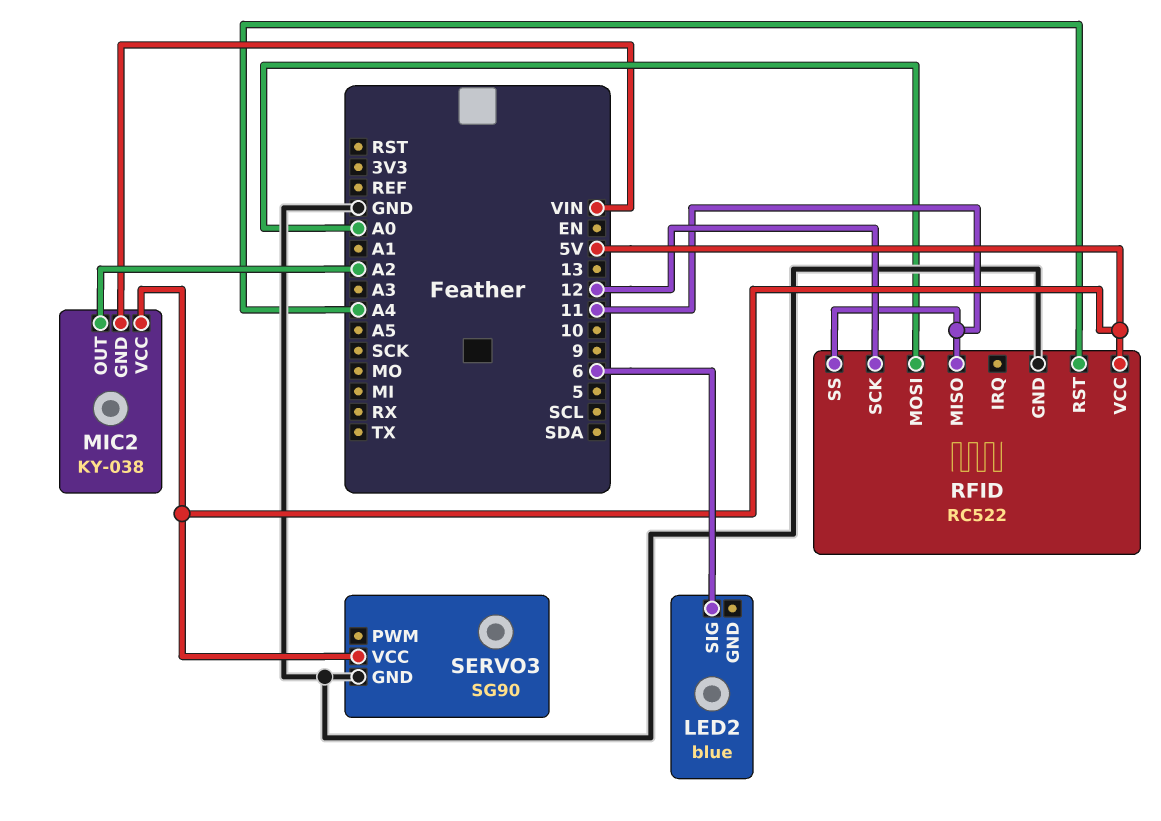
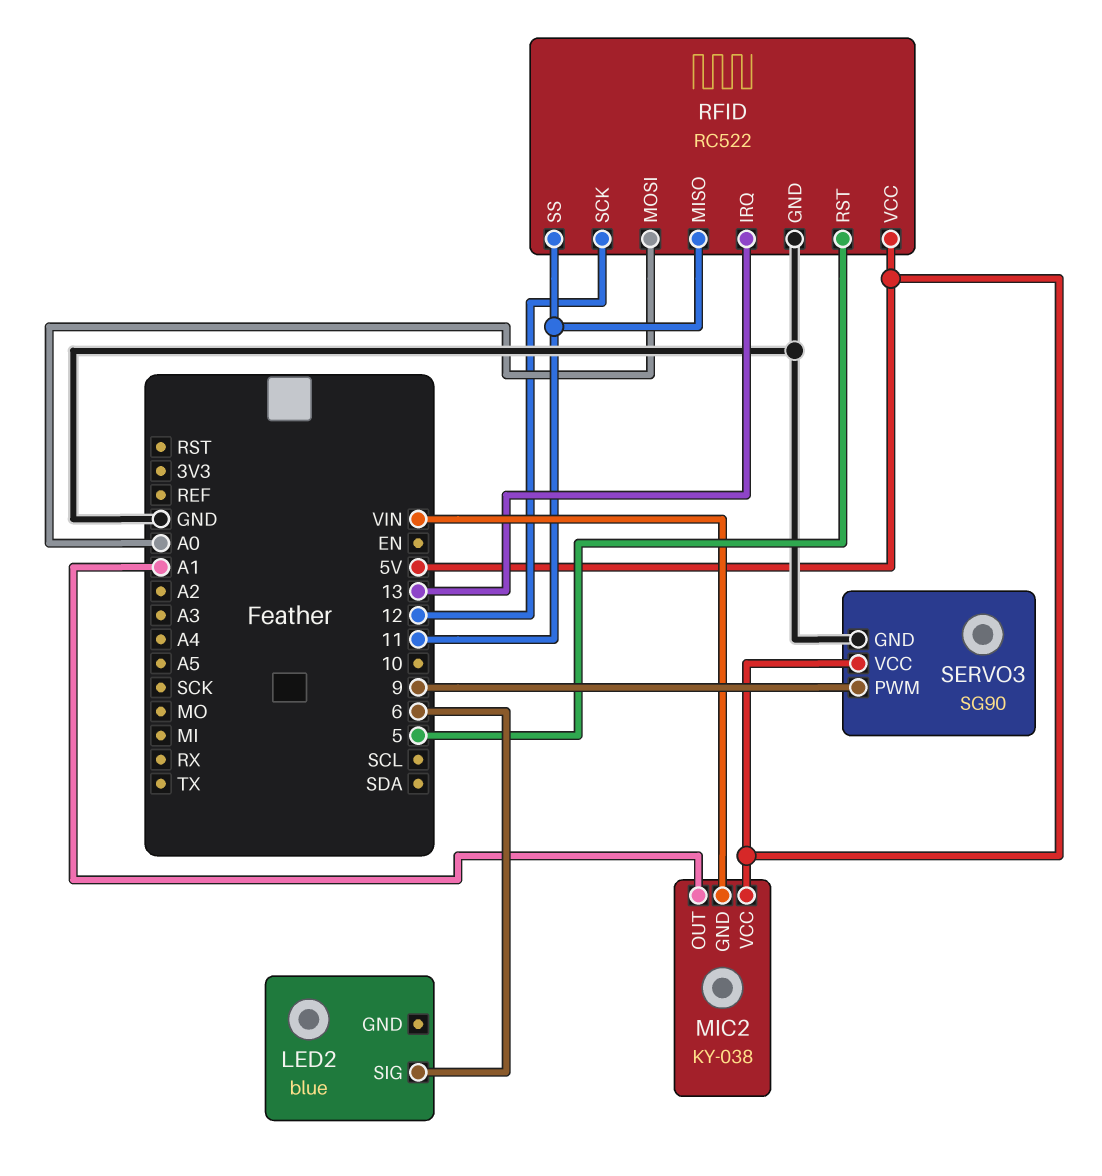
MIC2 pin OUT: A2 -> A1
RFID pin IRQ: none -> 13
RFID pin RST: A4 -> 5
SERVO3 pin PWM: none -> 9

